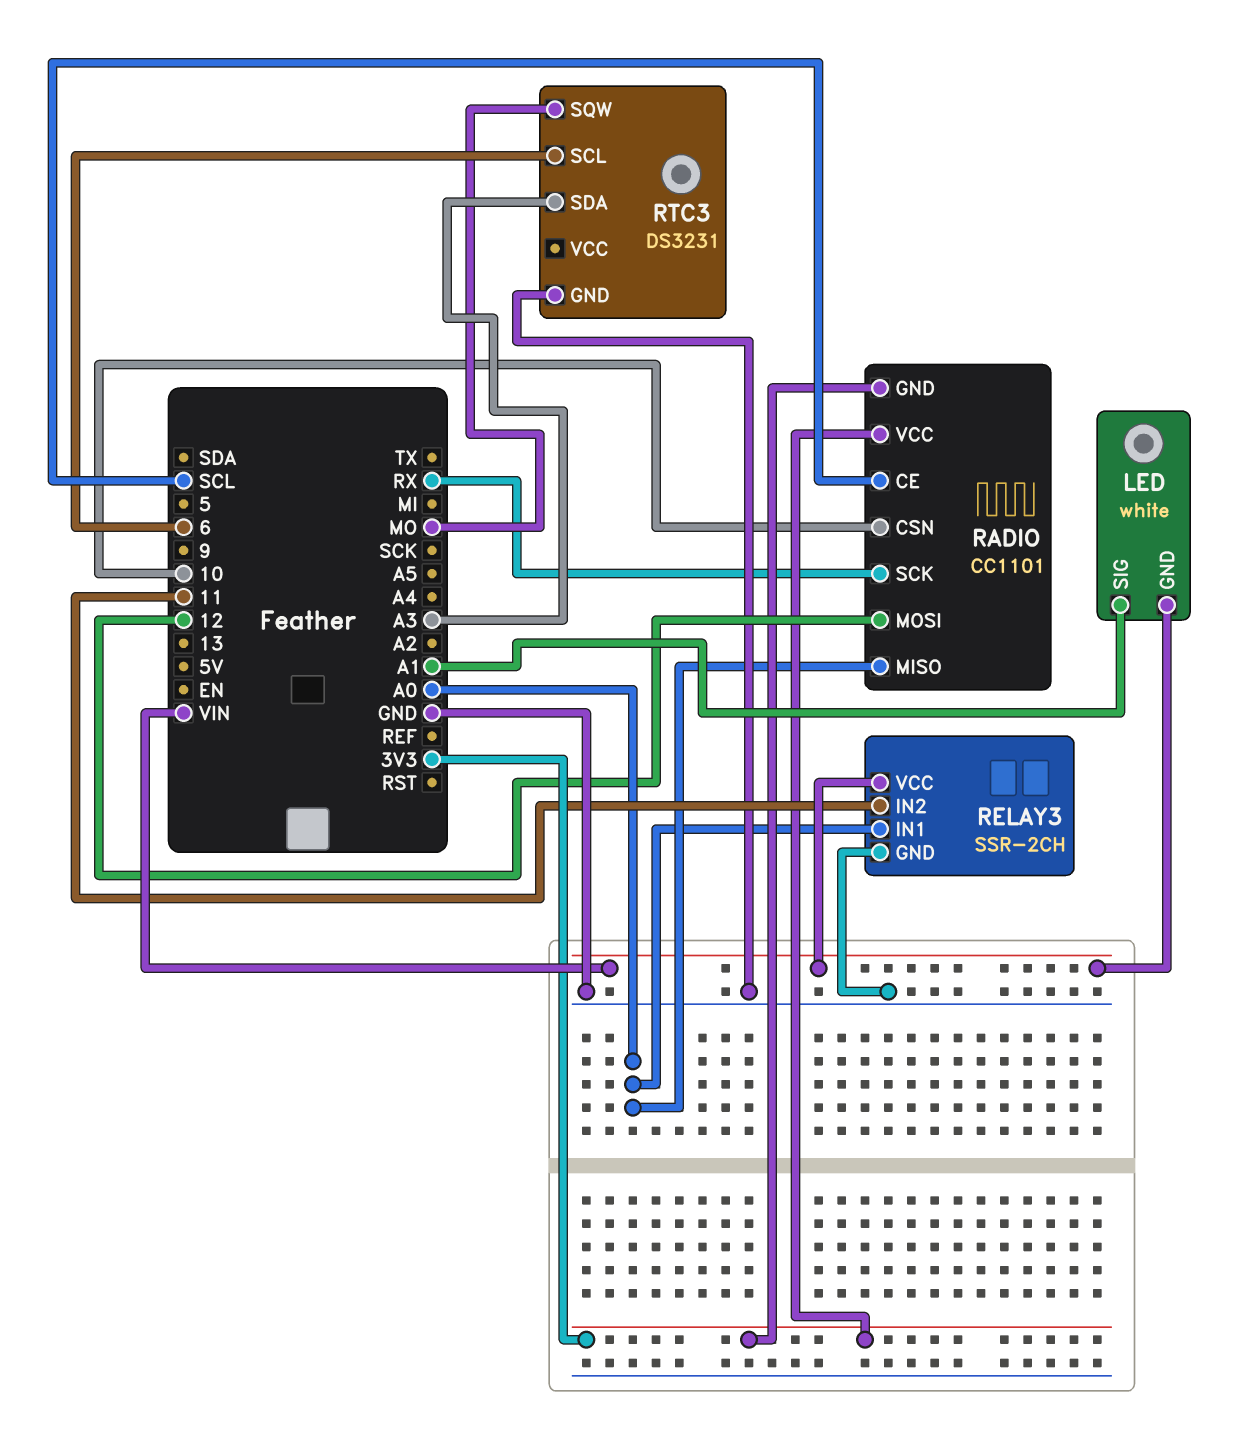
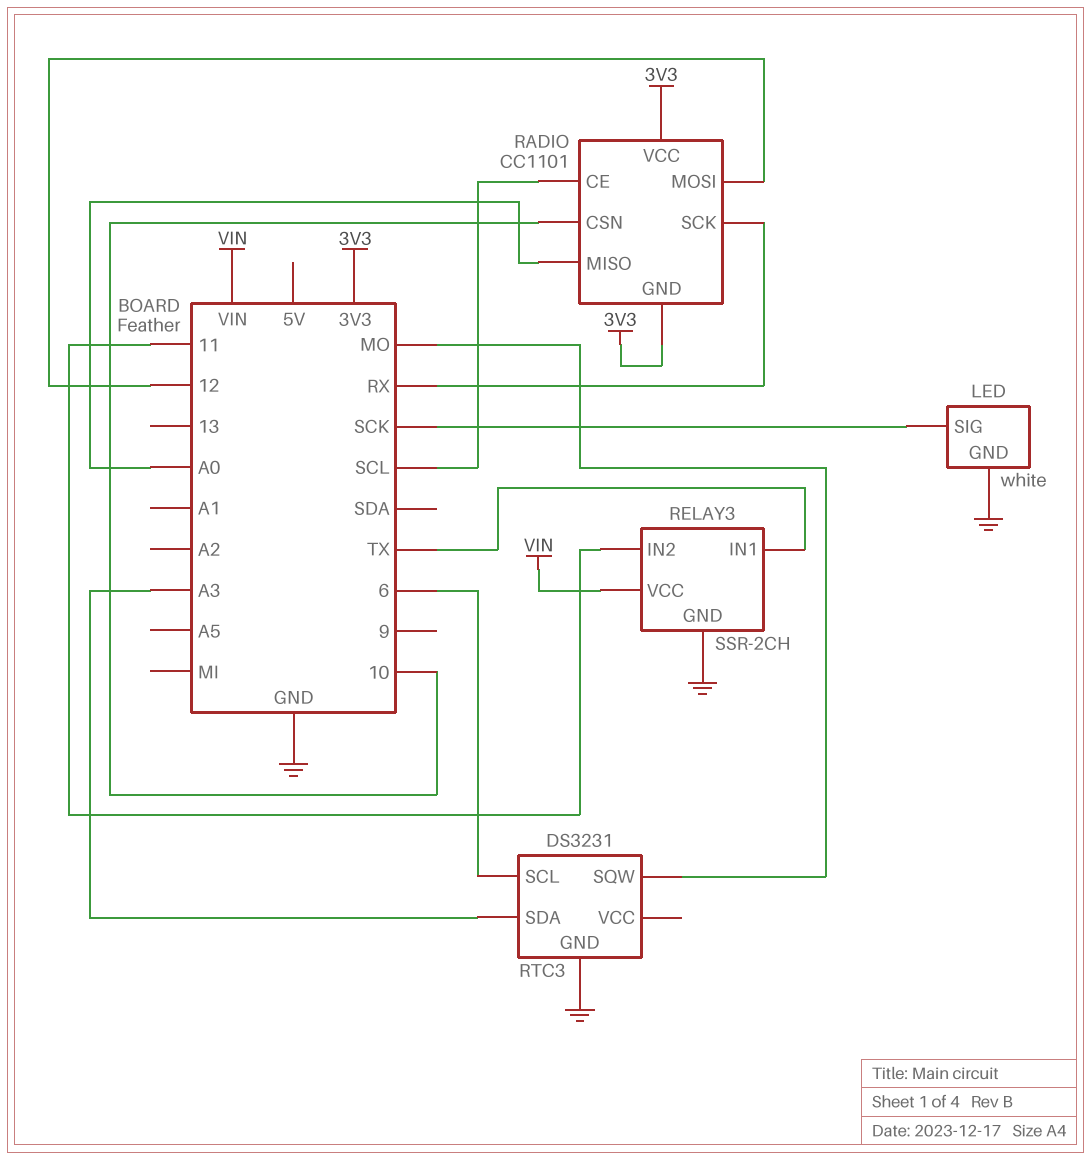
LED pin GND: VIN -> GND
LED pin SIG: A1 -> SCK
RELAY3 pin IN1: A0 -> TX

